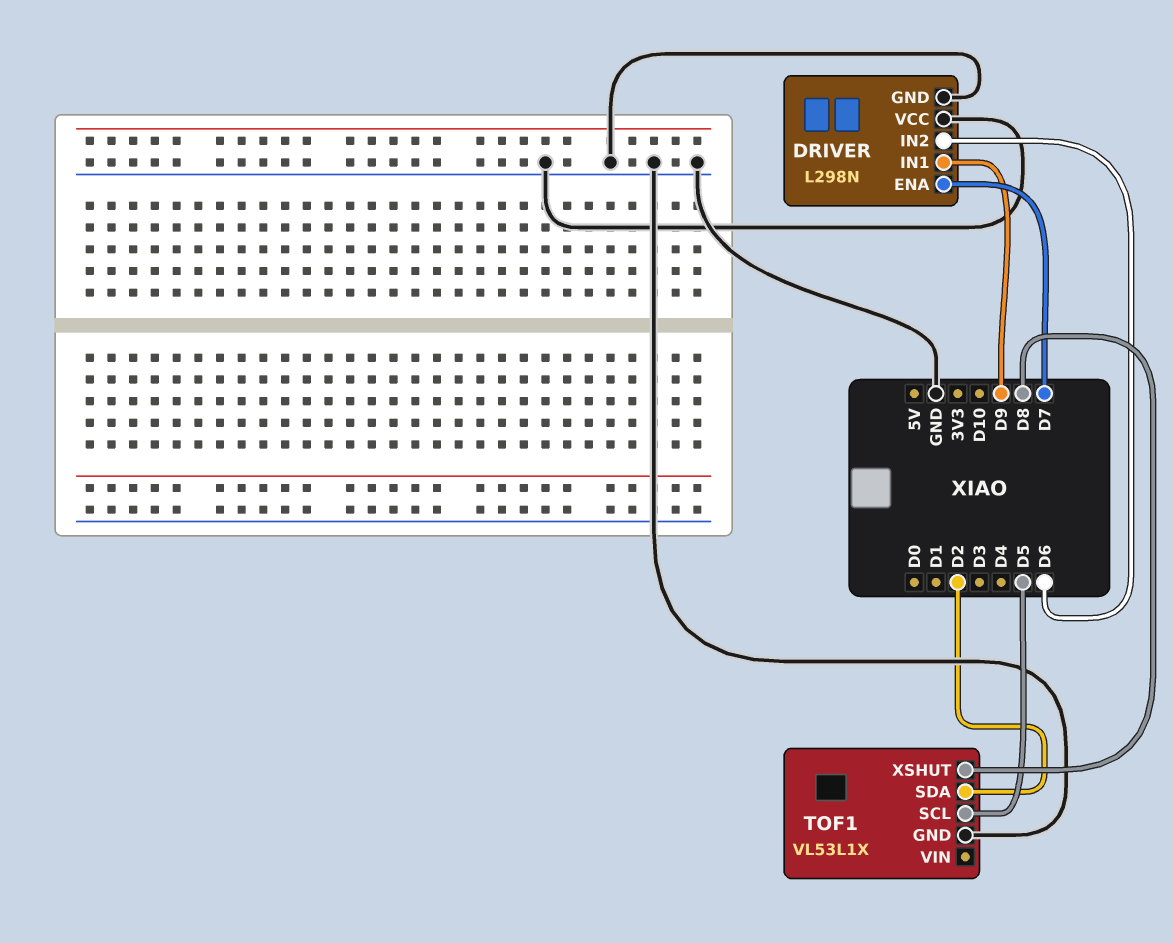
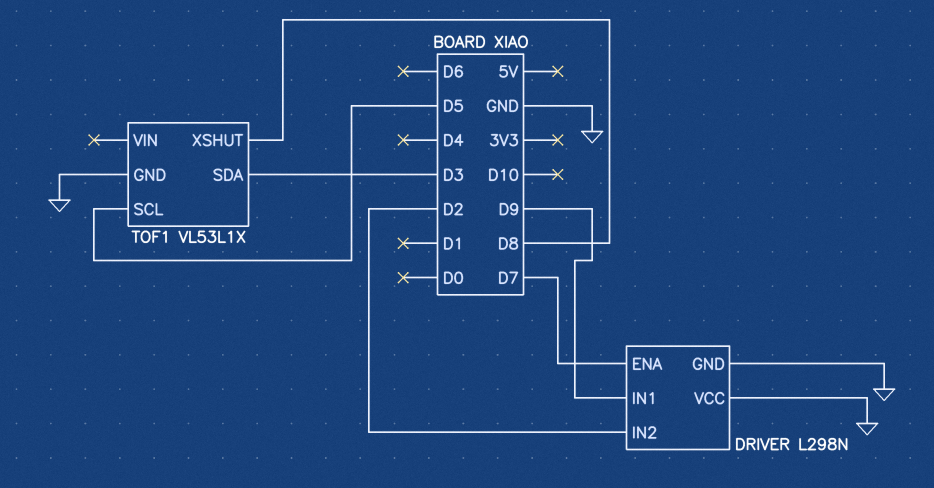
DRIVER pin IN2: D6 -> D2
TOF1 pin SDA: D2 -> D3

